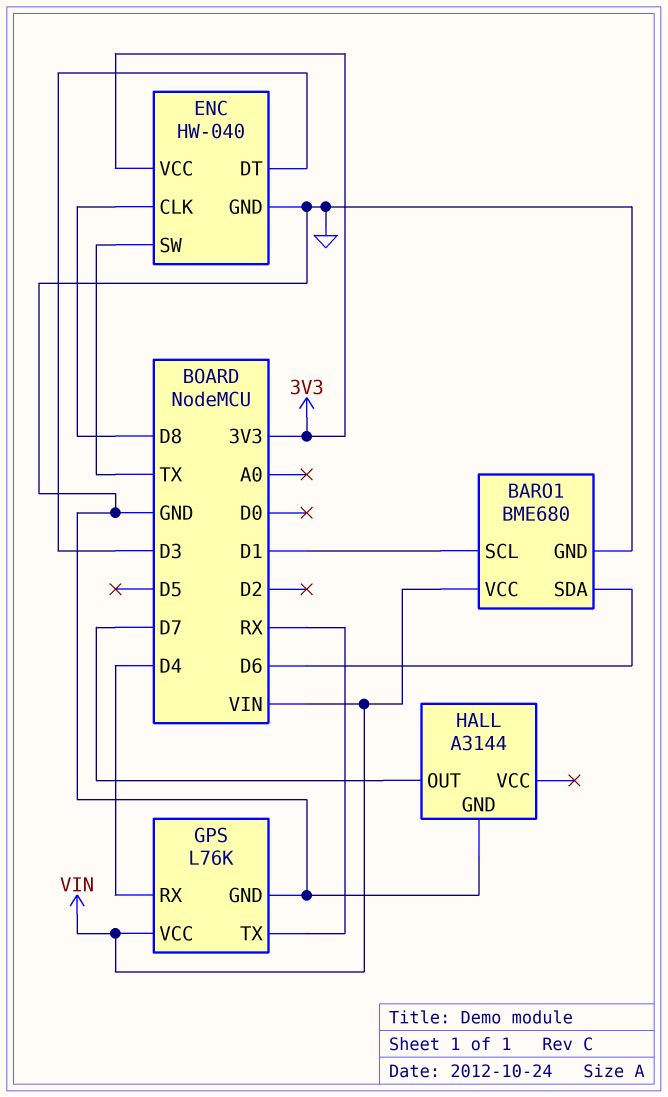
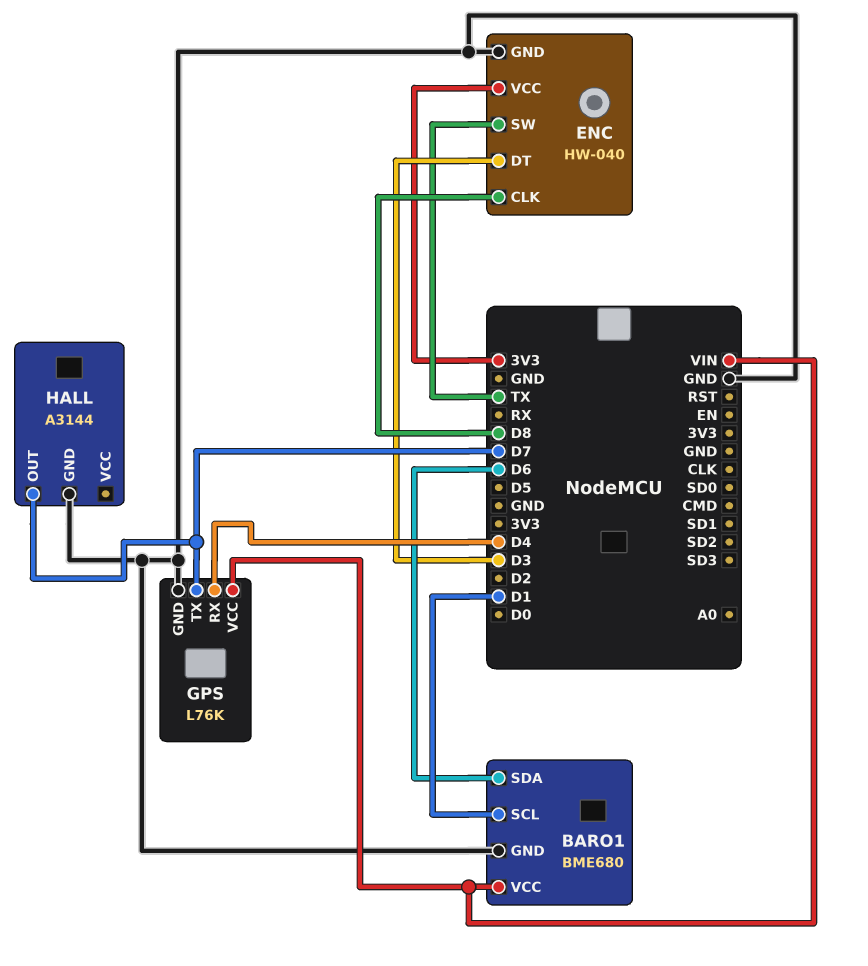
GPS pin TX: RX -> D7

